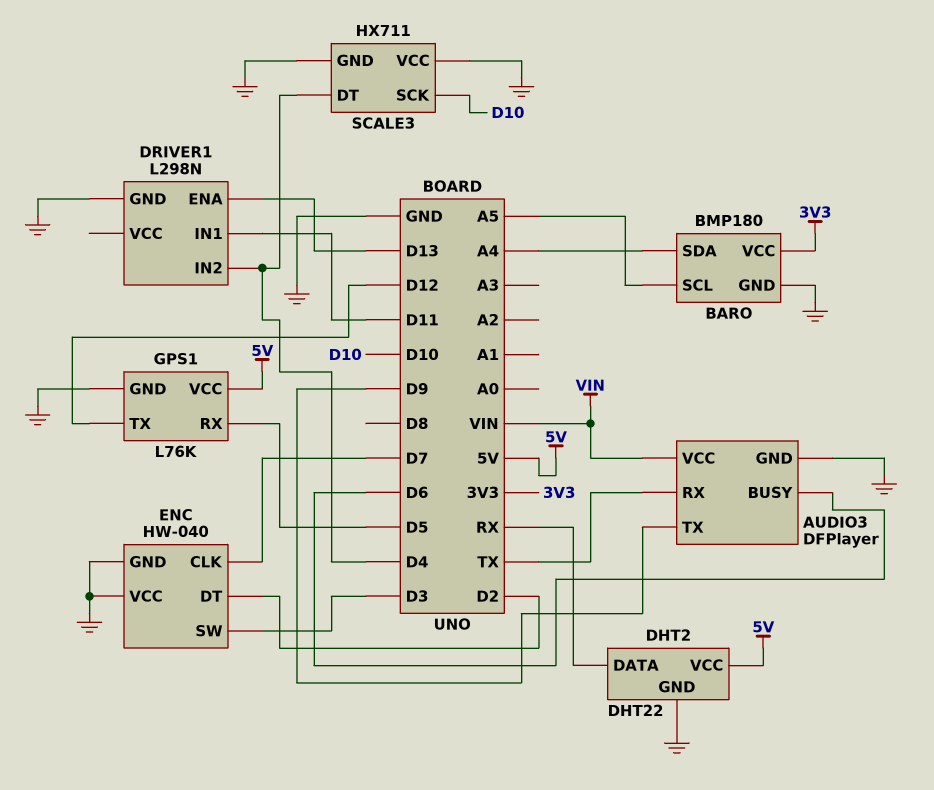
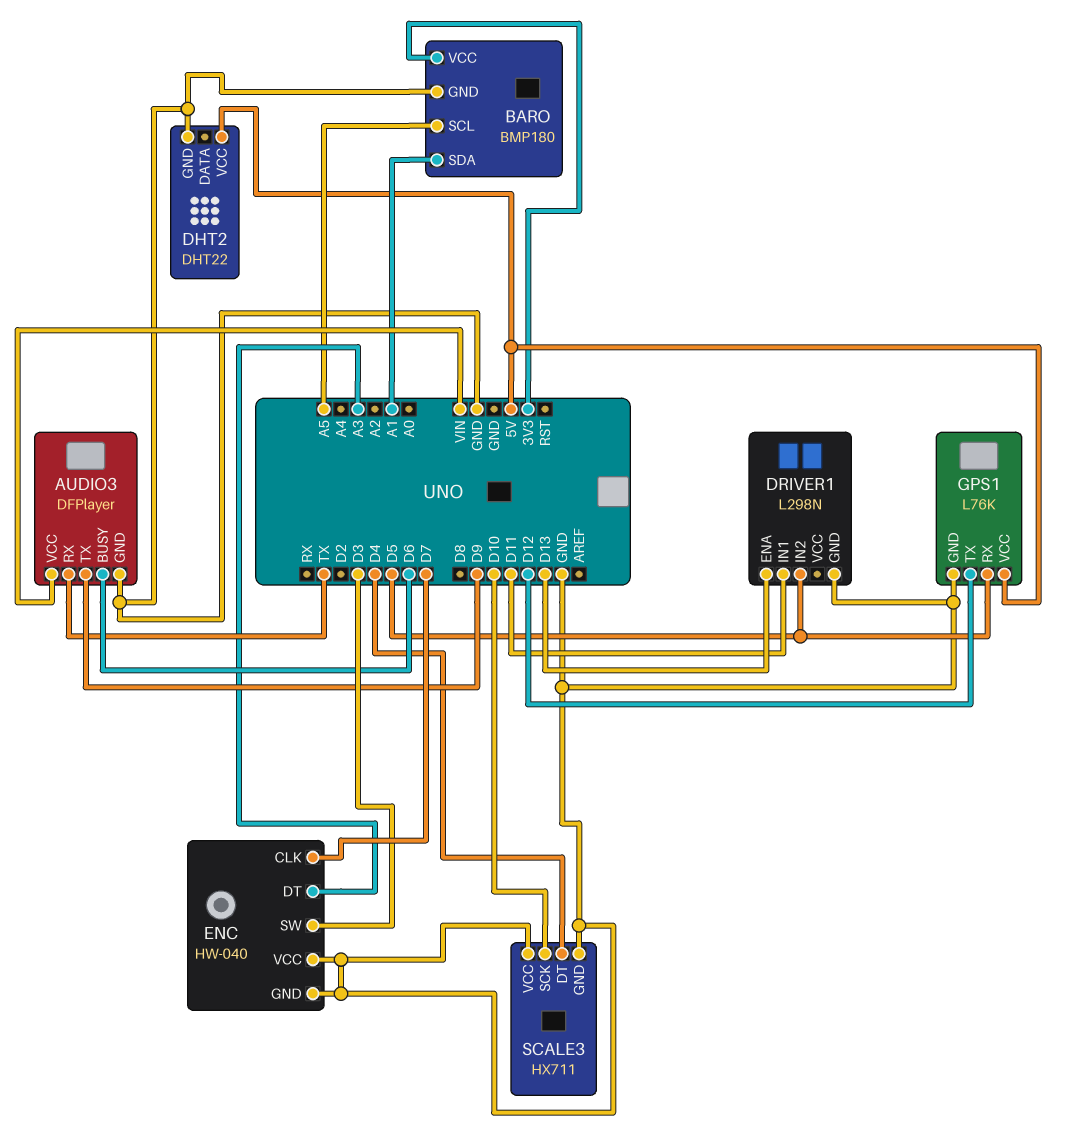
BARO pin SDA: A4 -> A1
DHT2 pin DATA: RX -> none
DRIVER1 pin IN2: D4 -> D5
ENC pin DT: D2 -> A3

